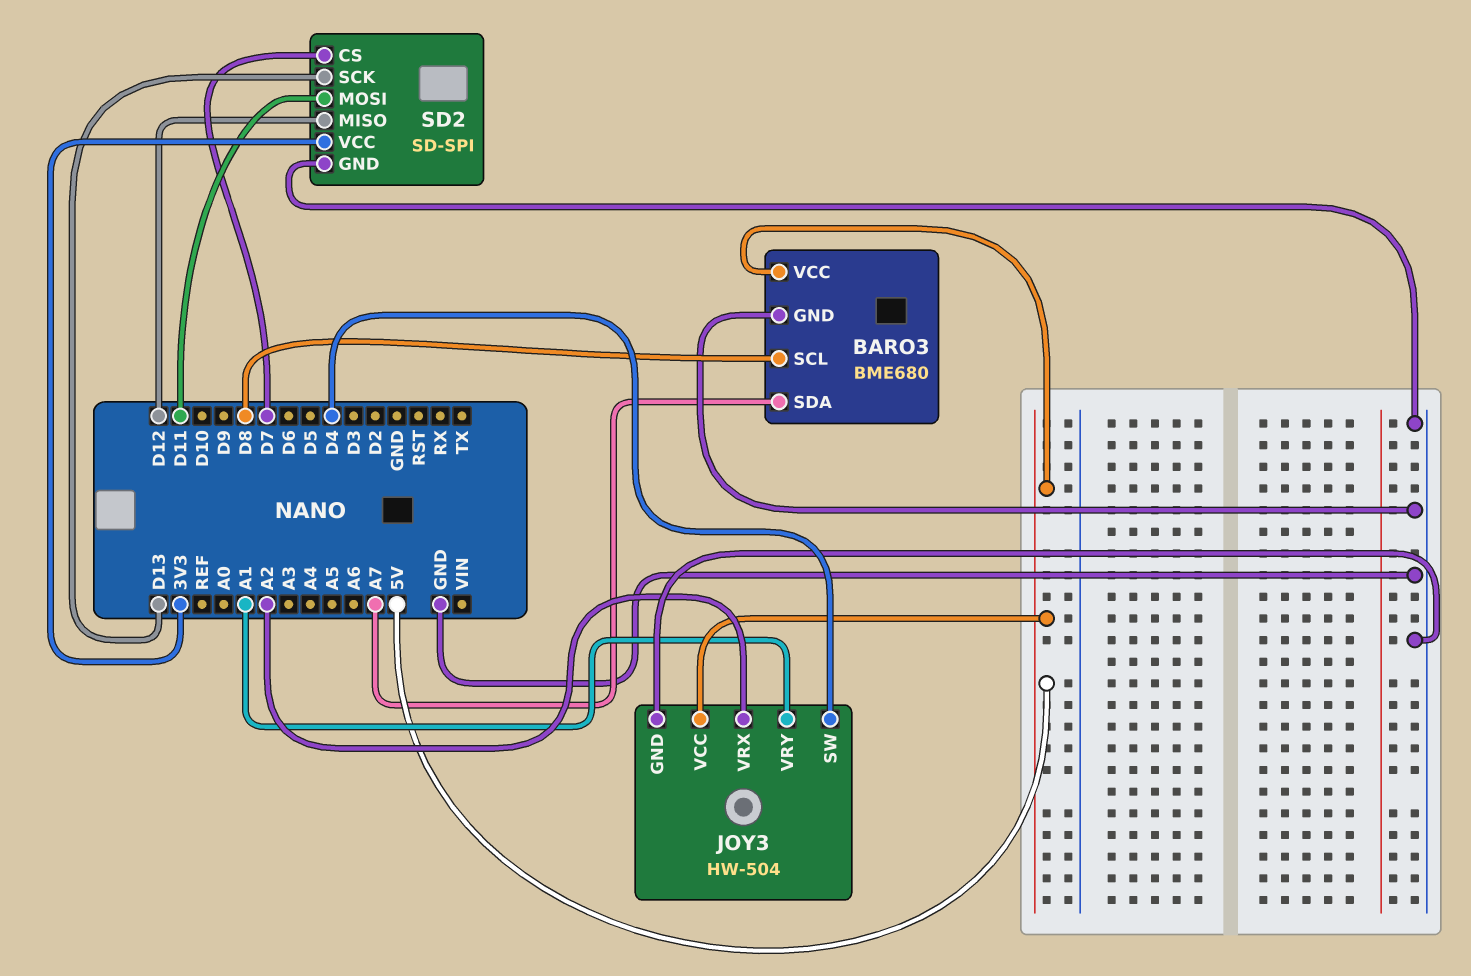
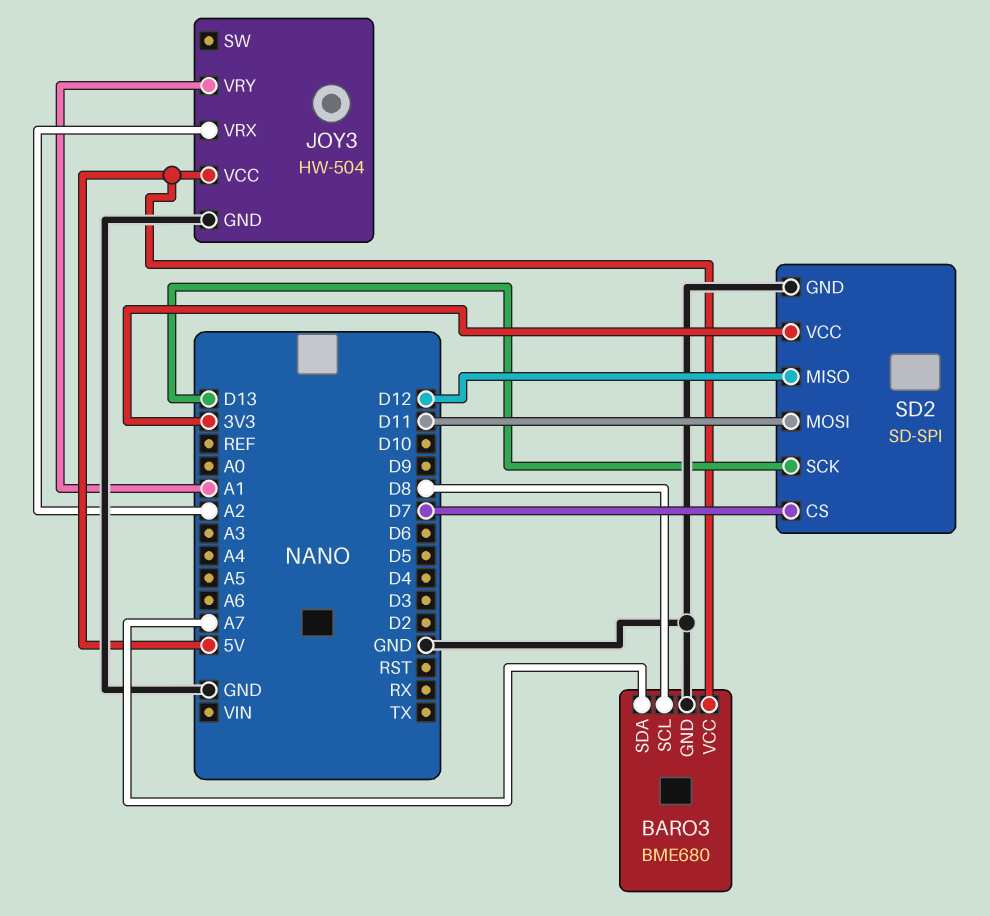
JOY3 pin SW: D4 -> none

